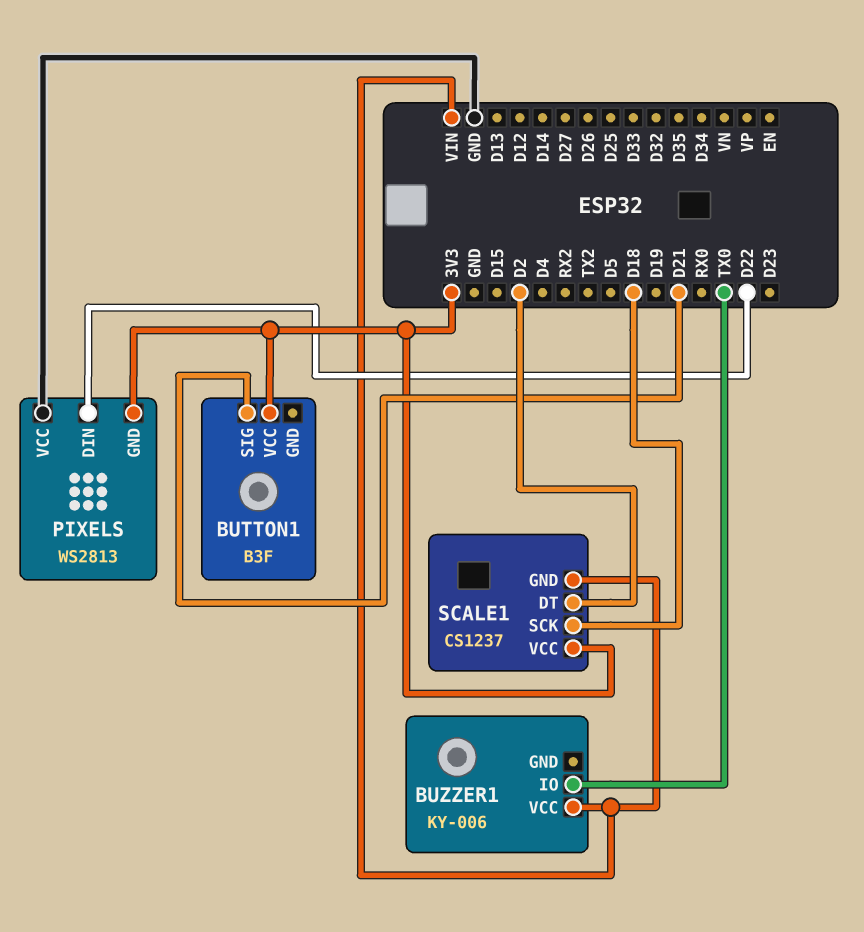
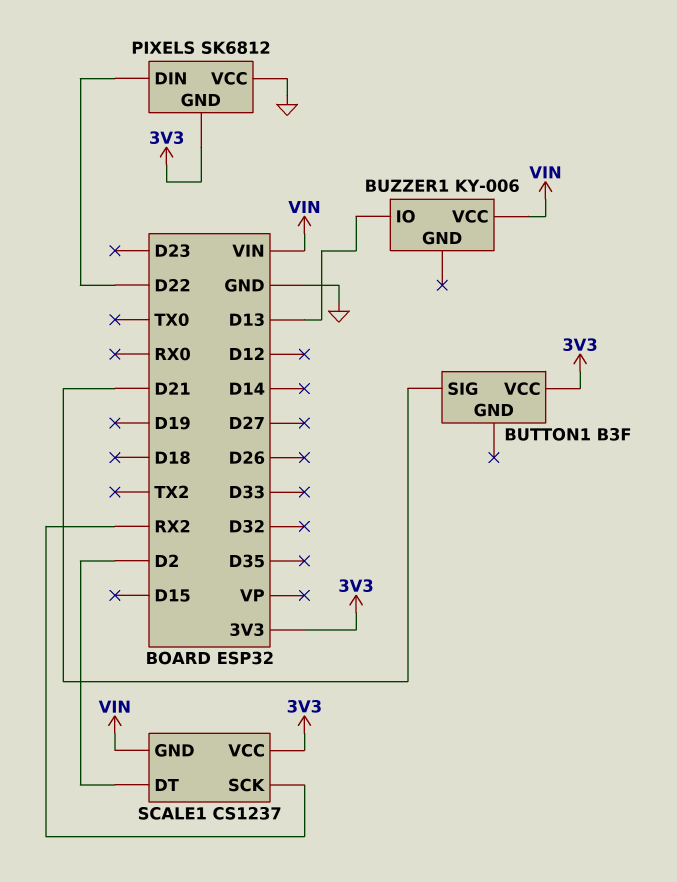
BUZZER1 pin IO: TX0 -> D13
PIXELS: WS2813 -> SK6812
SCALE1 pin SCK: D18 -> RX2

